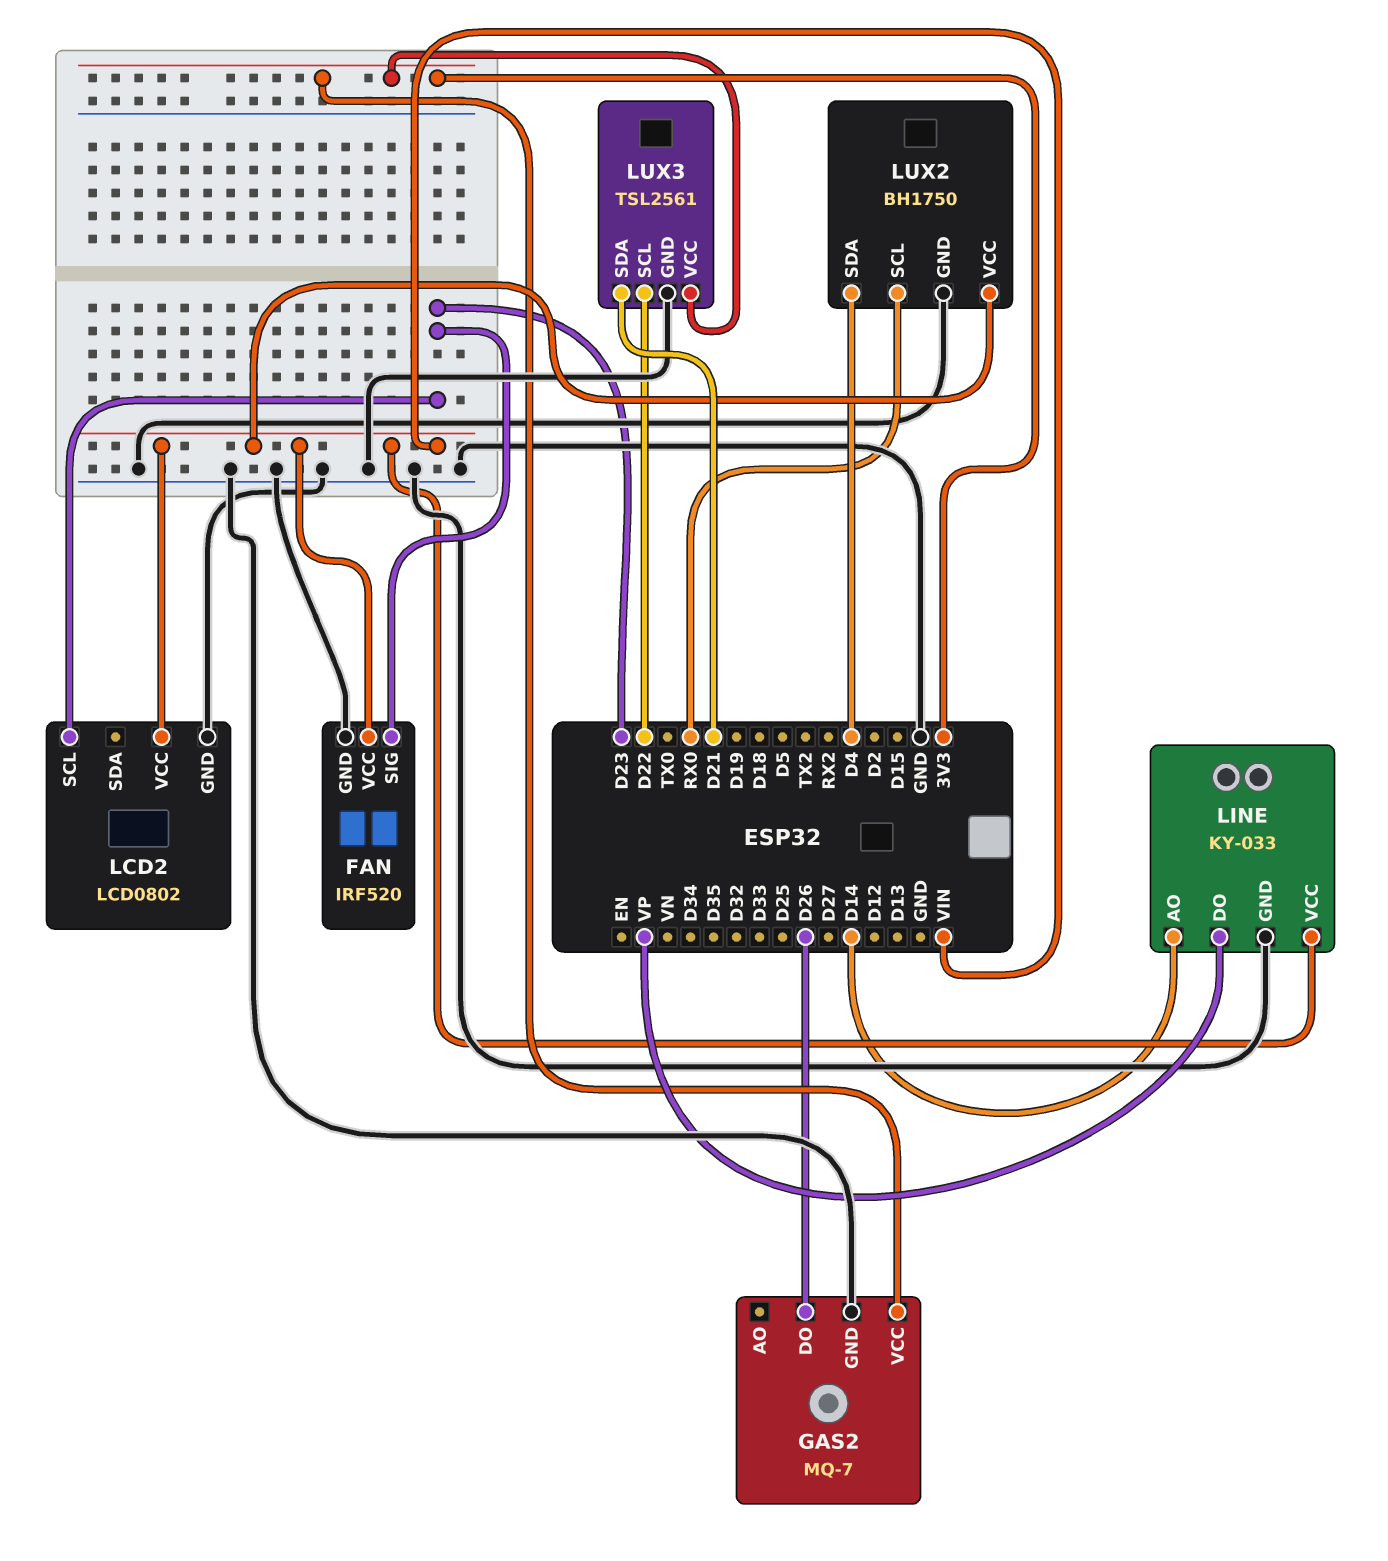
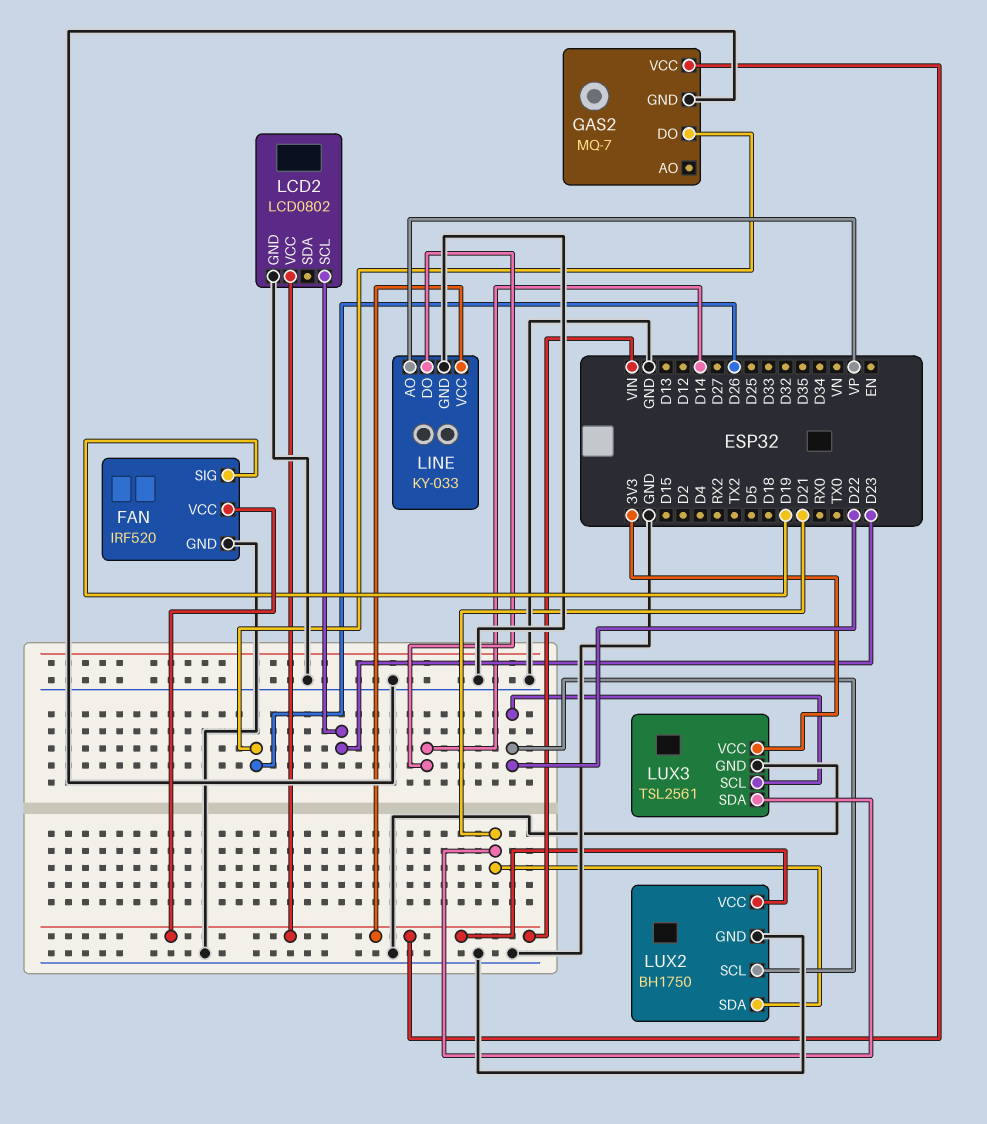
FAN pin SIG: D23 -> D19
GAS2 pin VCC: 3V3 -> VIN
LINE pin AO: D14 -> VP
LINE pin DO: VP -> D14
LUX2 pin SCL: RX0 -> D22
LUX2 pin SDA: D4 -> D21

